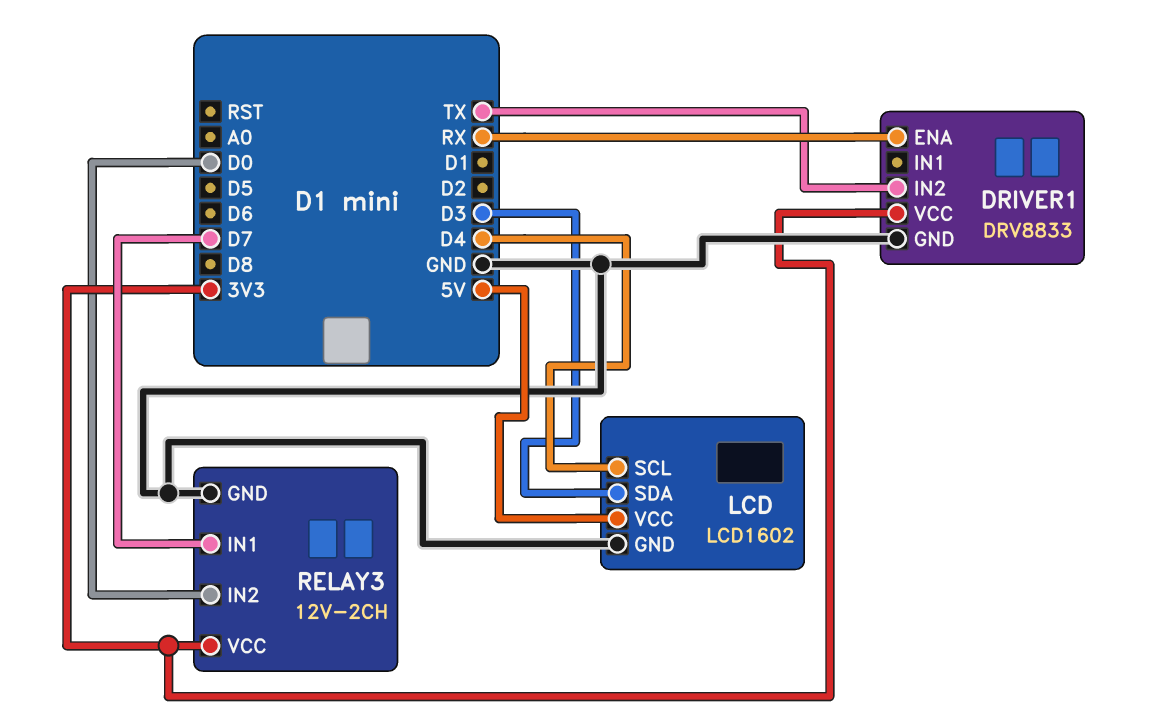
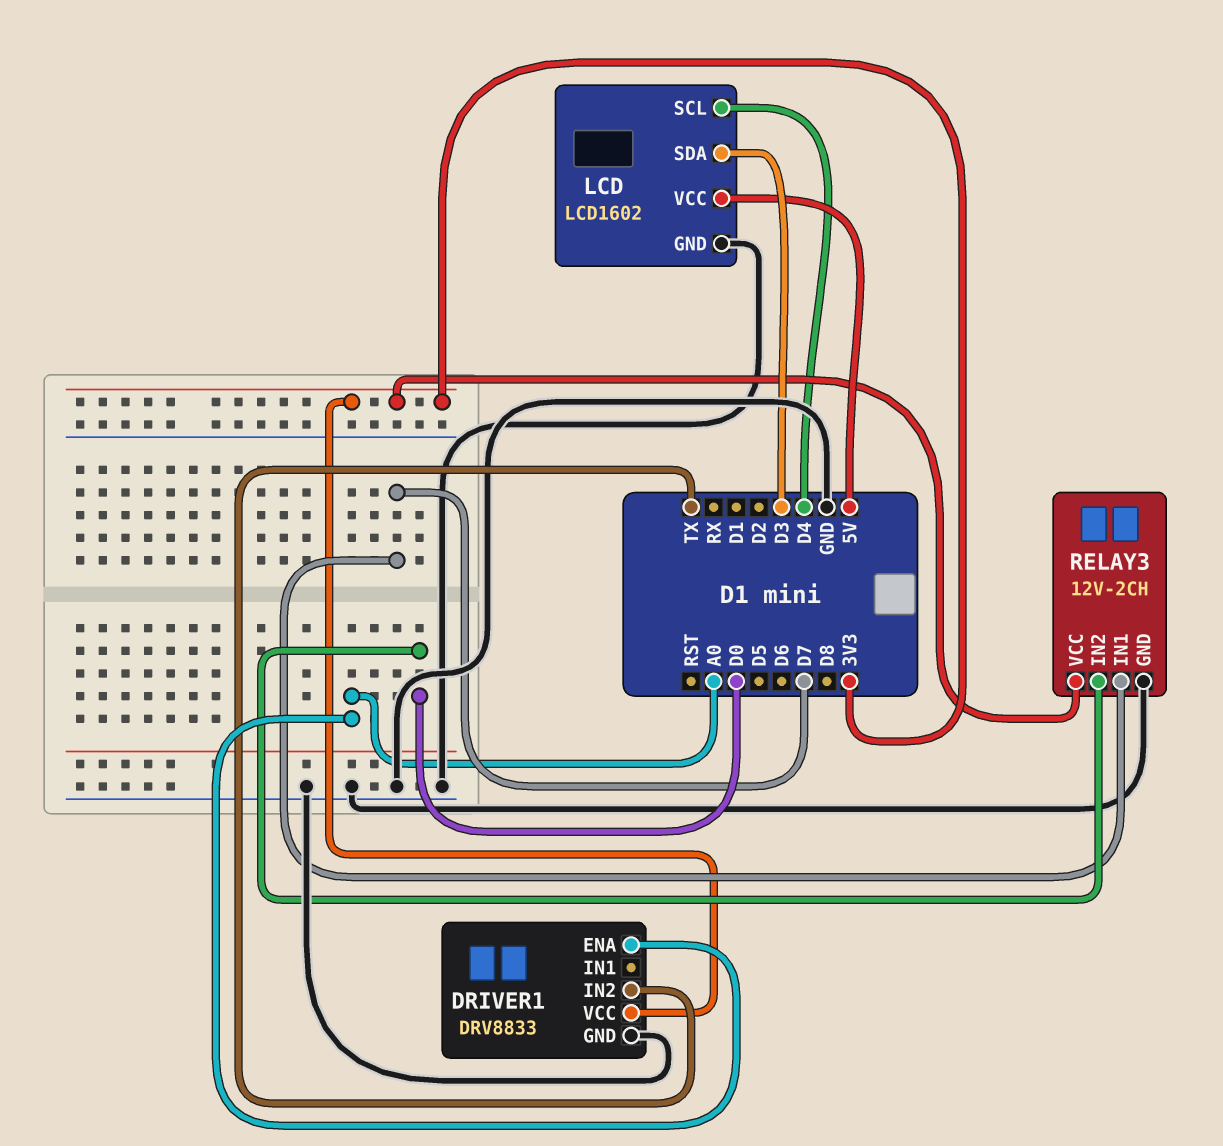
DRIVER1 pin ENA: RX -> A0

